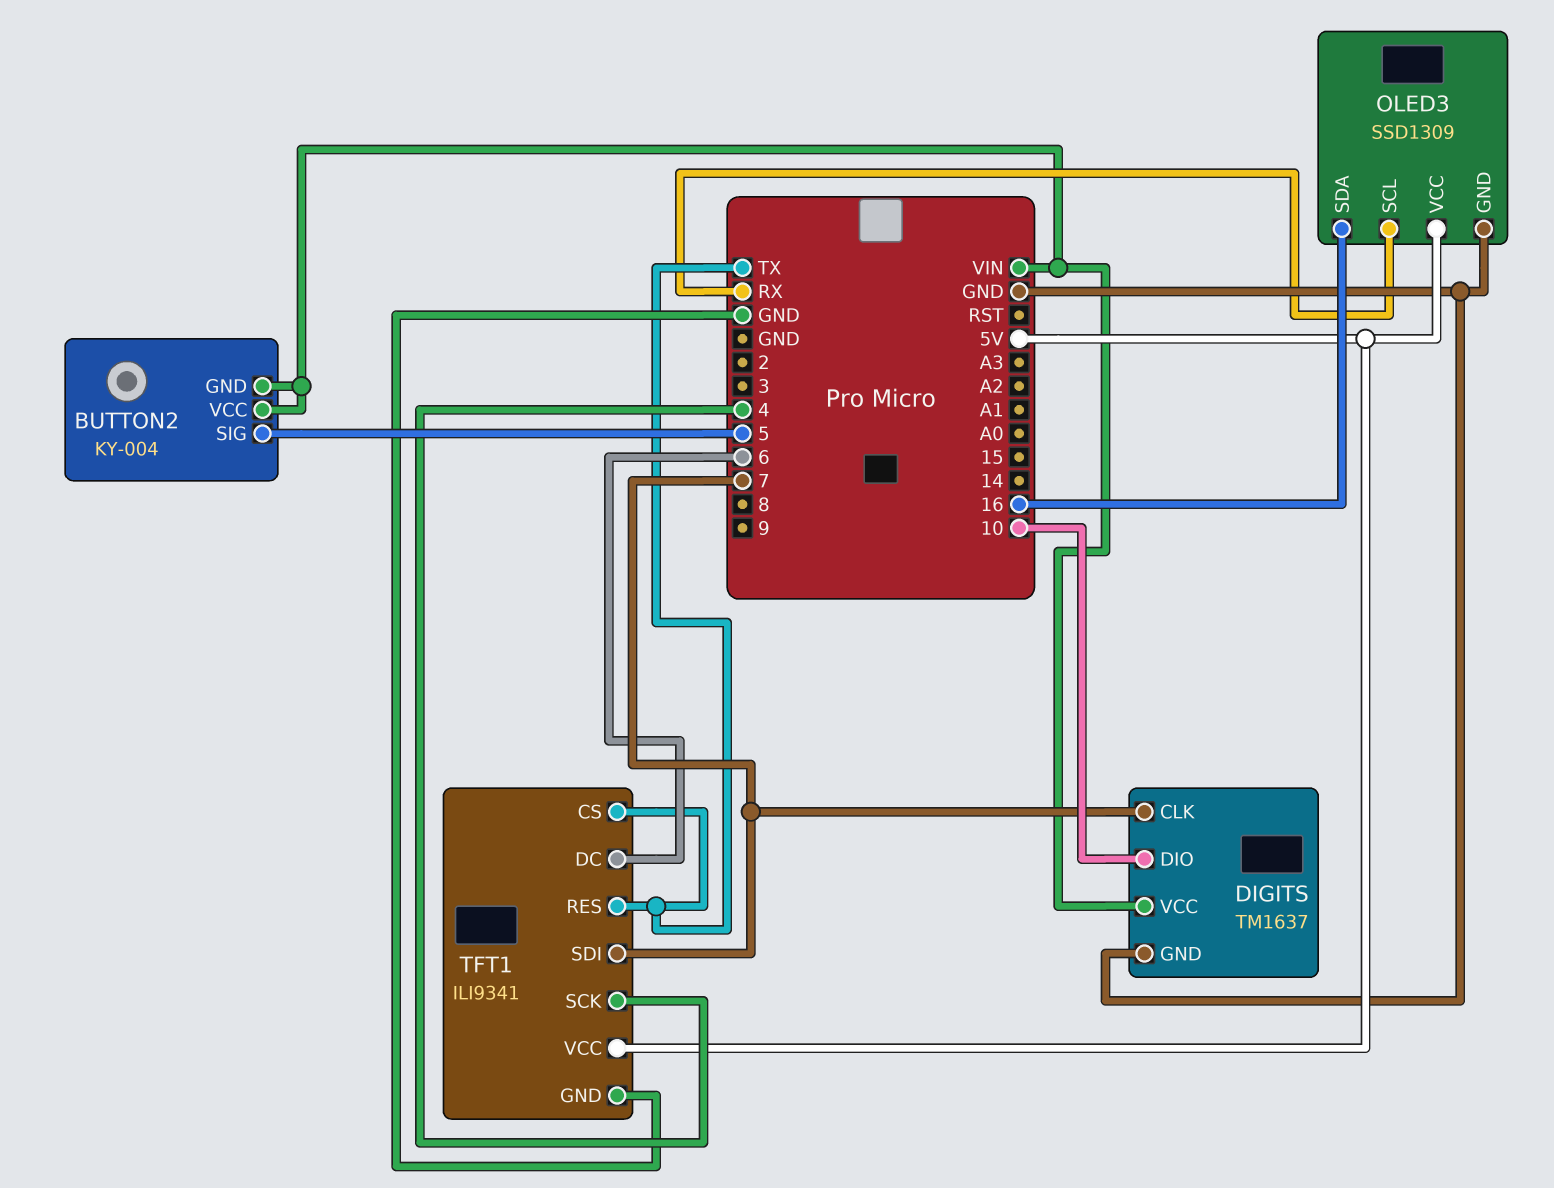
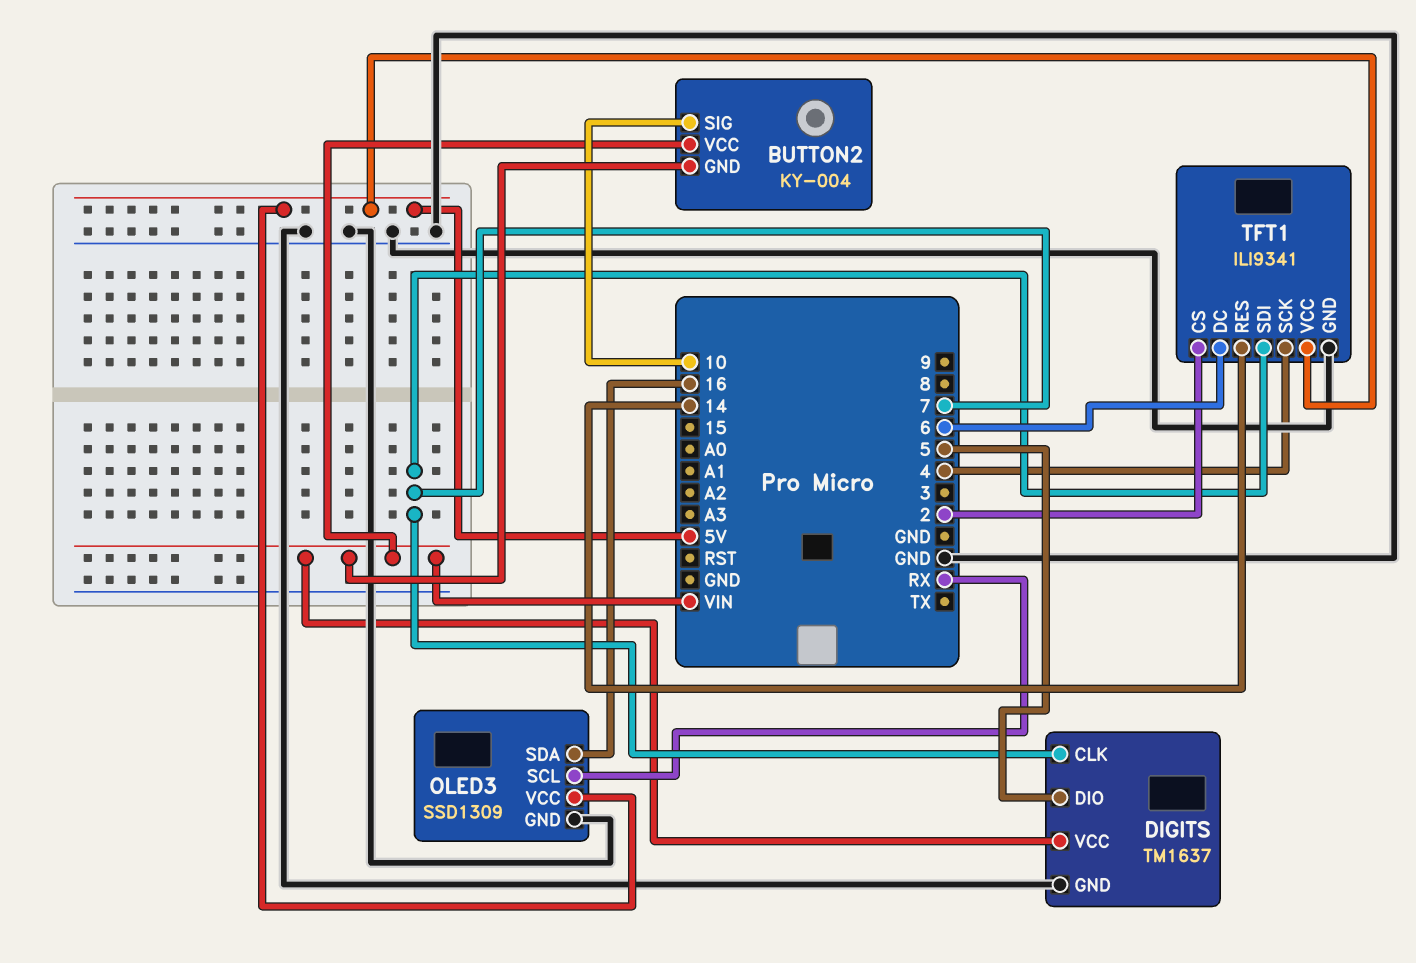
BUTTON2 pin SIG: 5 -> 10
DIGITS pin DIO: 10 -> 5
TFT1 pin CS: TX -> 2
TFT1 pin RES: TX -> 14

